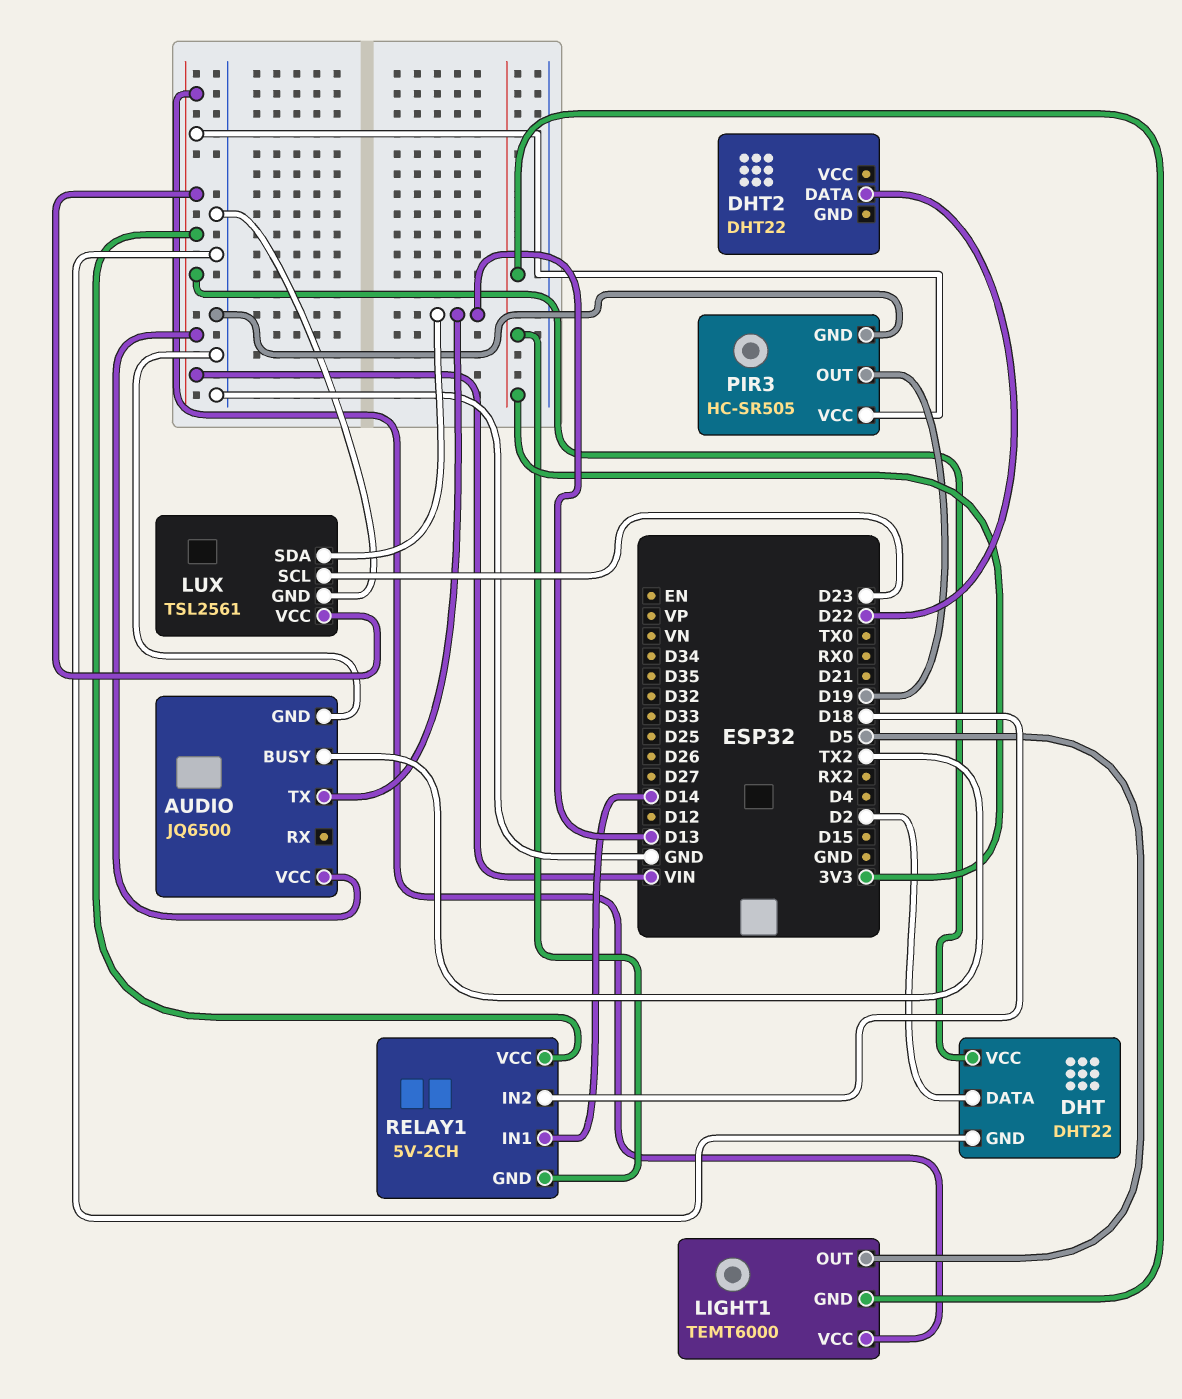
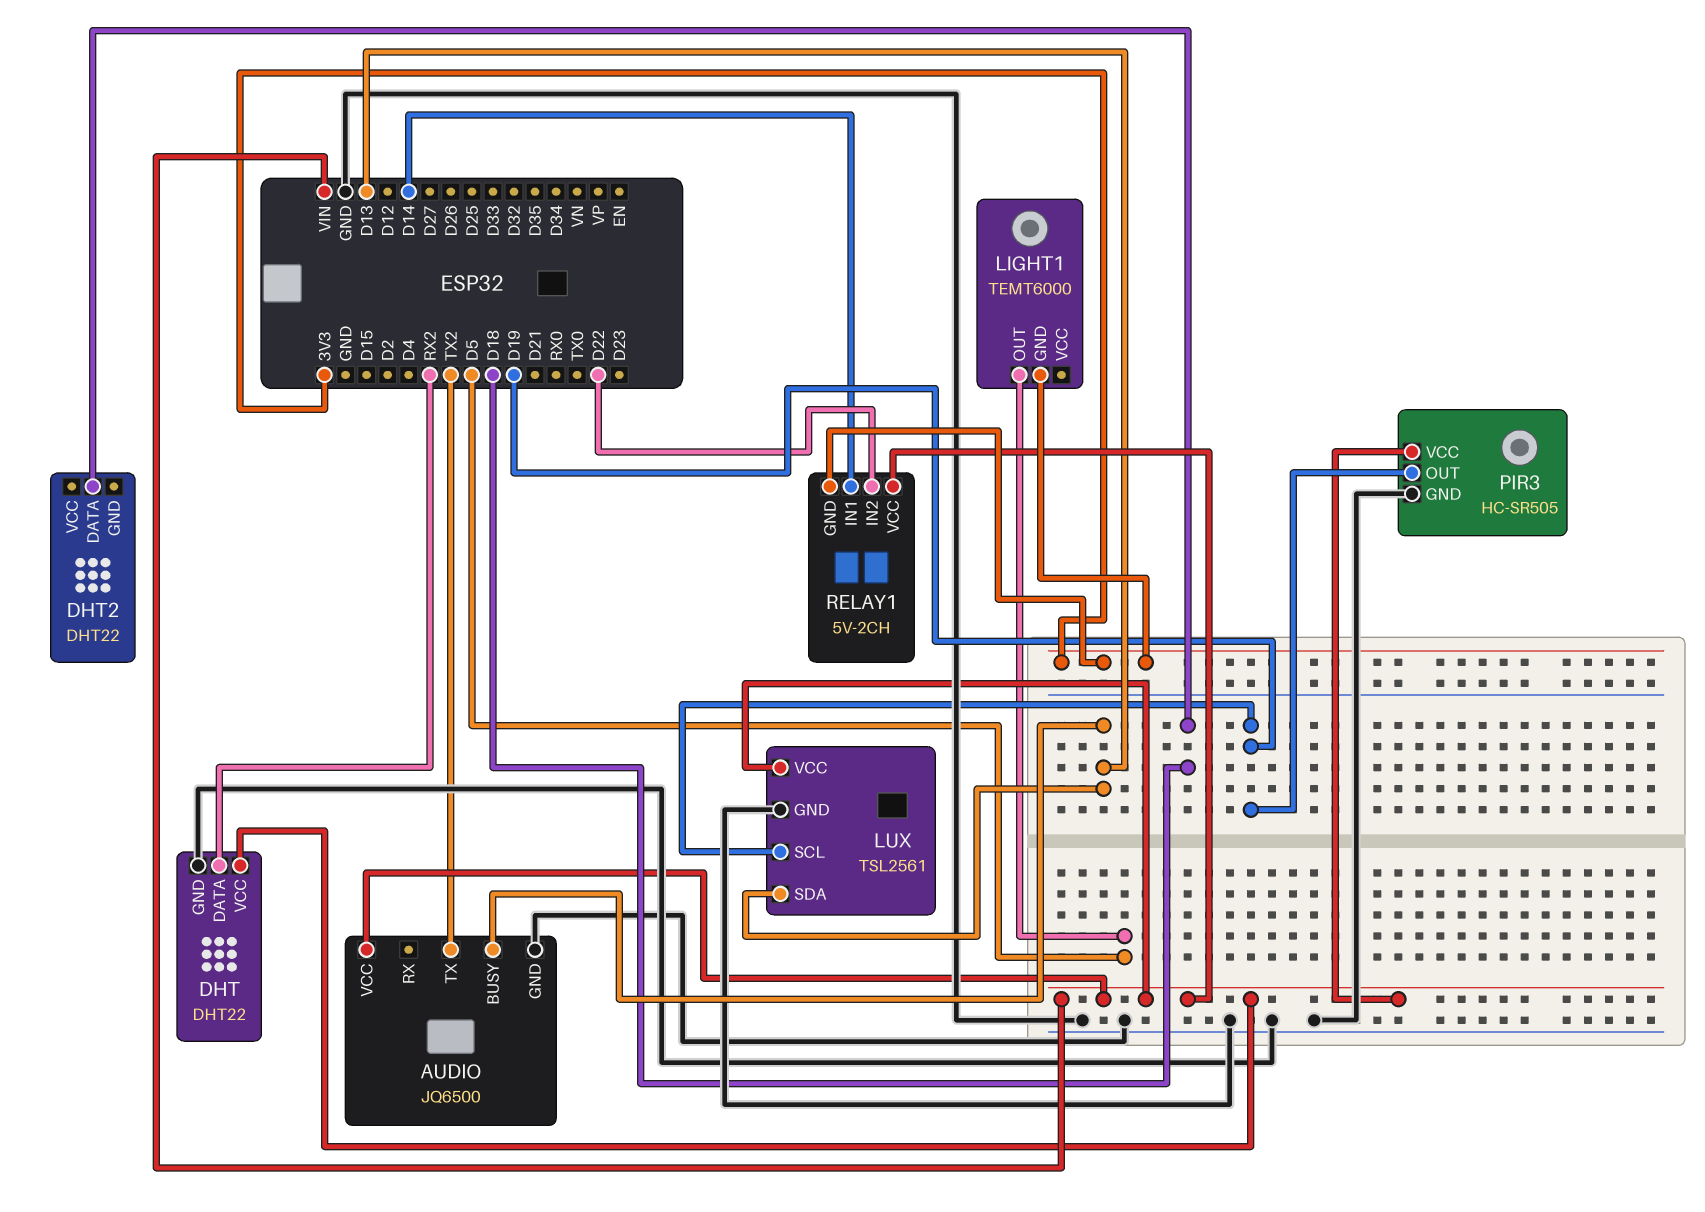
AUDIO pin BUSY: TX2 -> D13
AUDIO pin TX: D13 -> TX2
DHT pin DATA: D2 -> RX2
DHT2 pin DATA: D22 -> D18
LIGHT1 pin VCC: VIN -> none
LUX pin SCL: D23 -> D19
RELAY1 pin IN2: D18 -> D22

